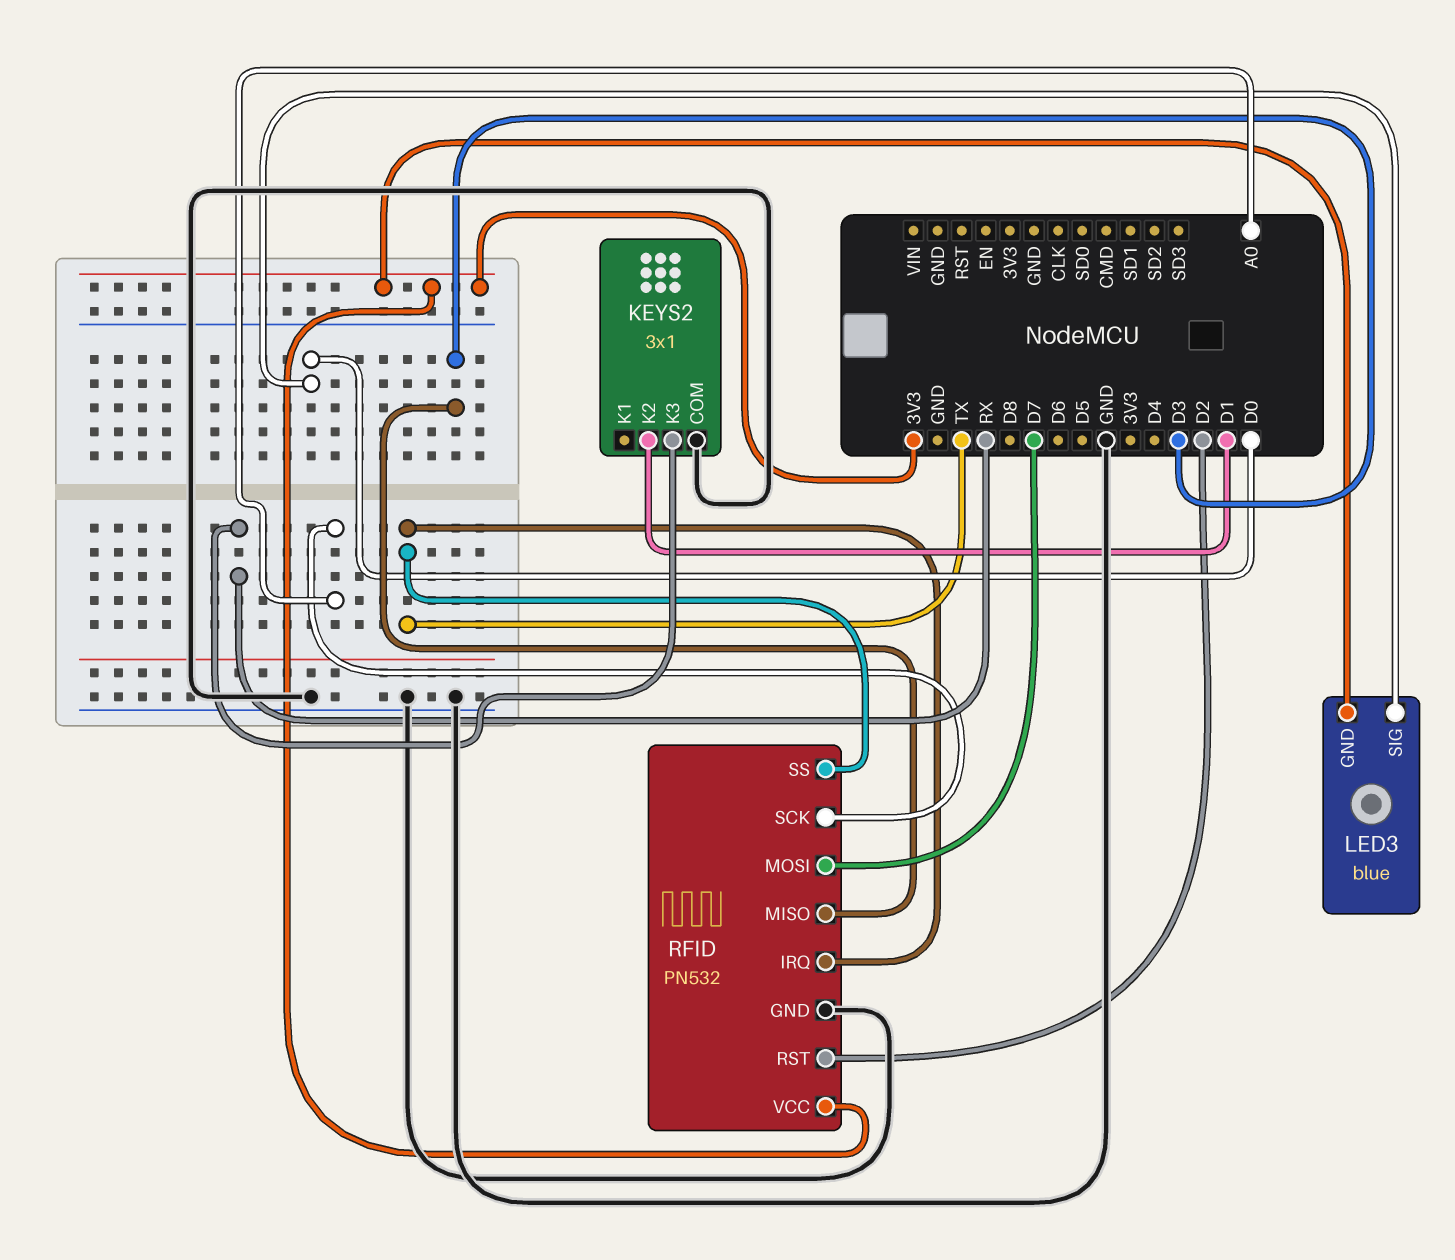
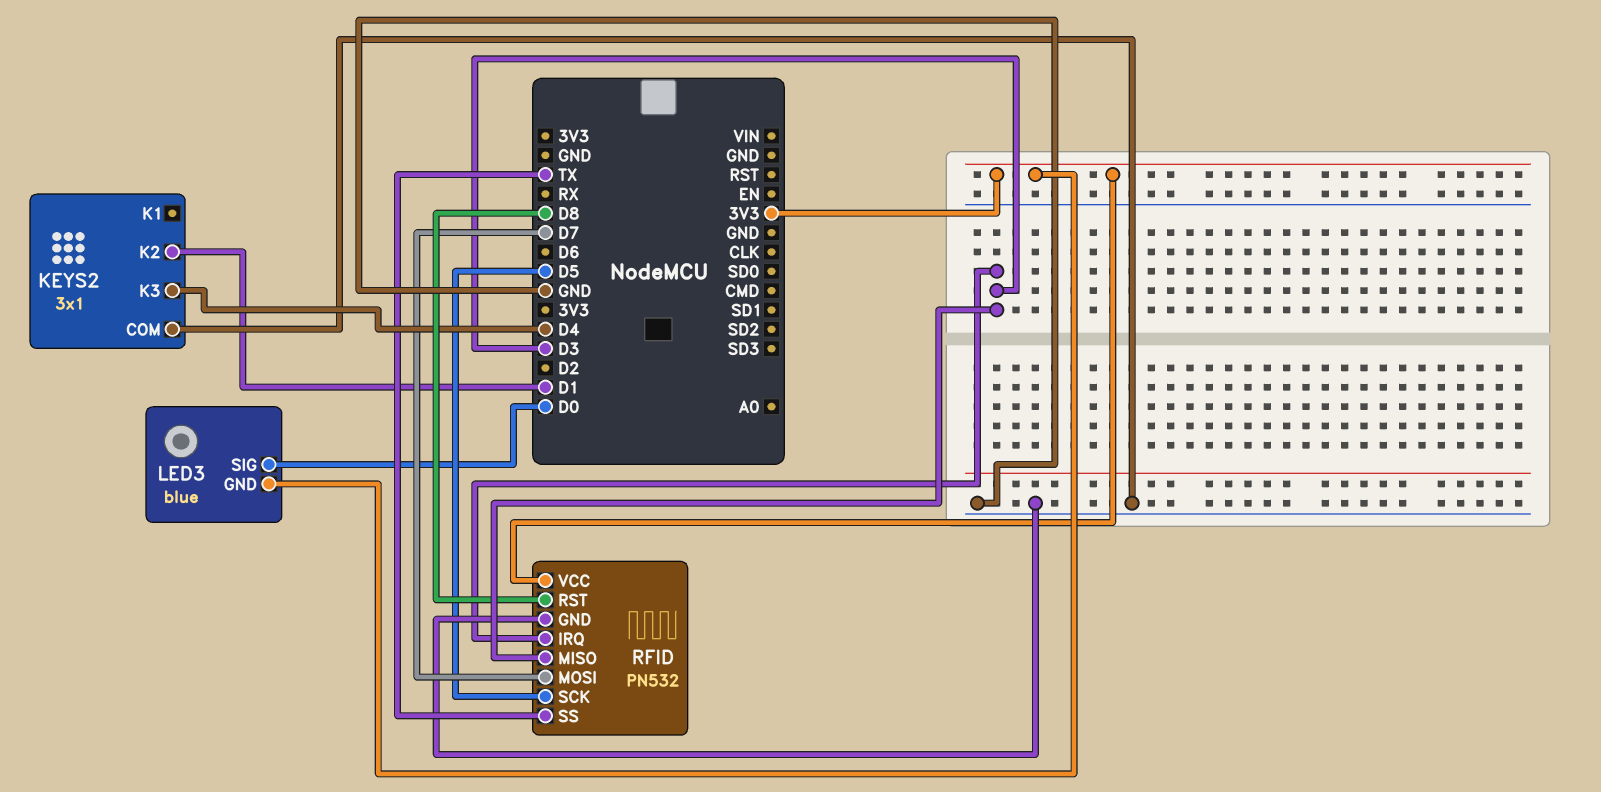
KEYS2 pin K3: RX -> D4
RFID pin IRQ: TX -> D3
RFID pin RST: D2 -> D8
RFID pin SCK: A0 -> D5

